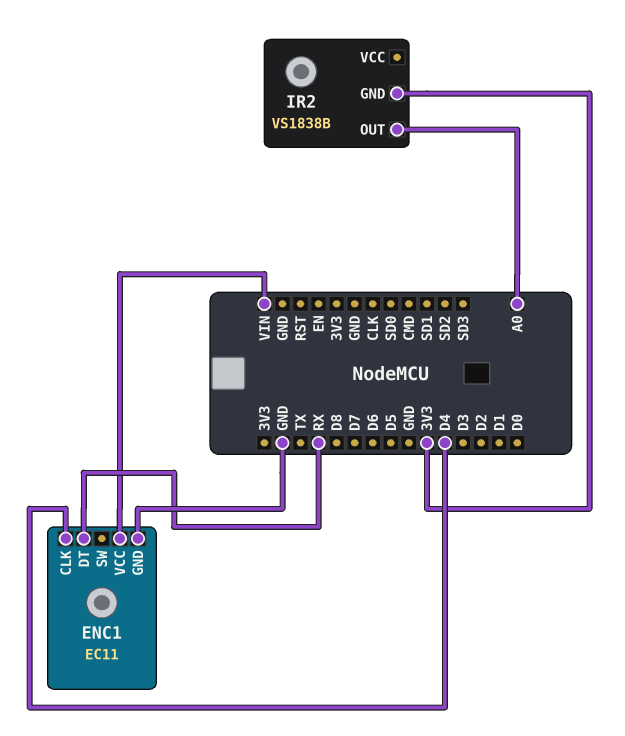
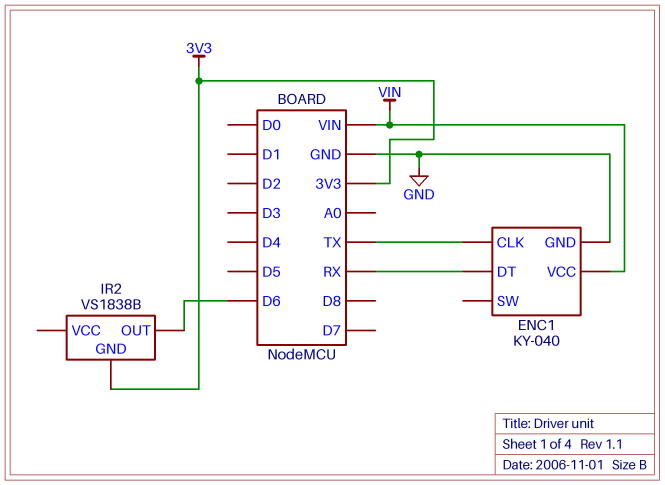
ENC1: EC11 -> KY-040
ENC1 pin CLK: D4 -> TX
IR2 pin OUT: A0 -> D6

